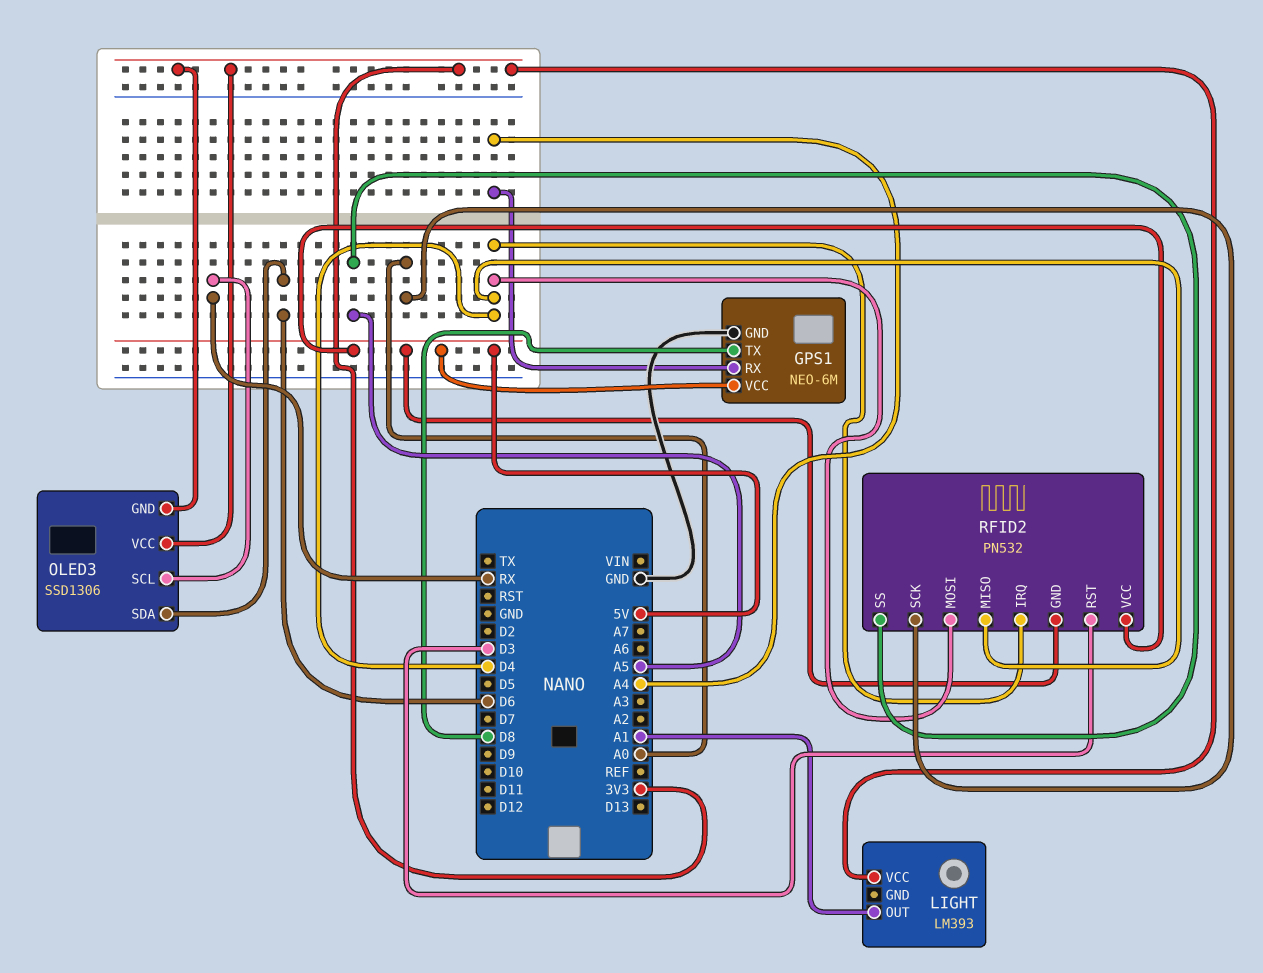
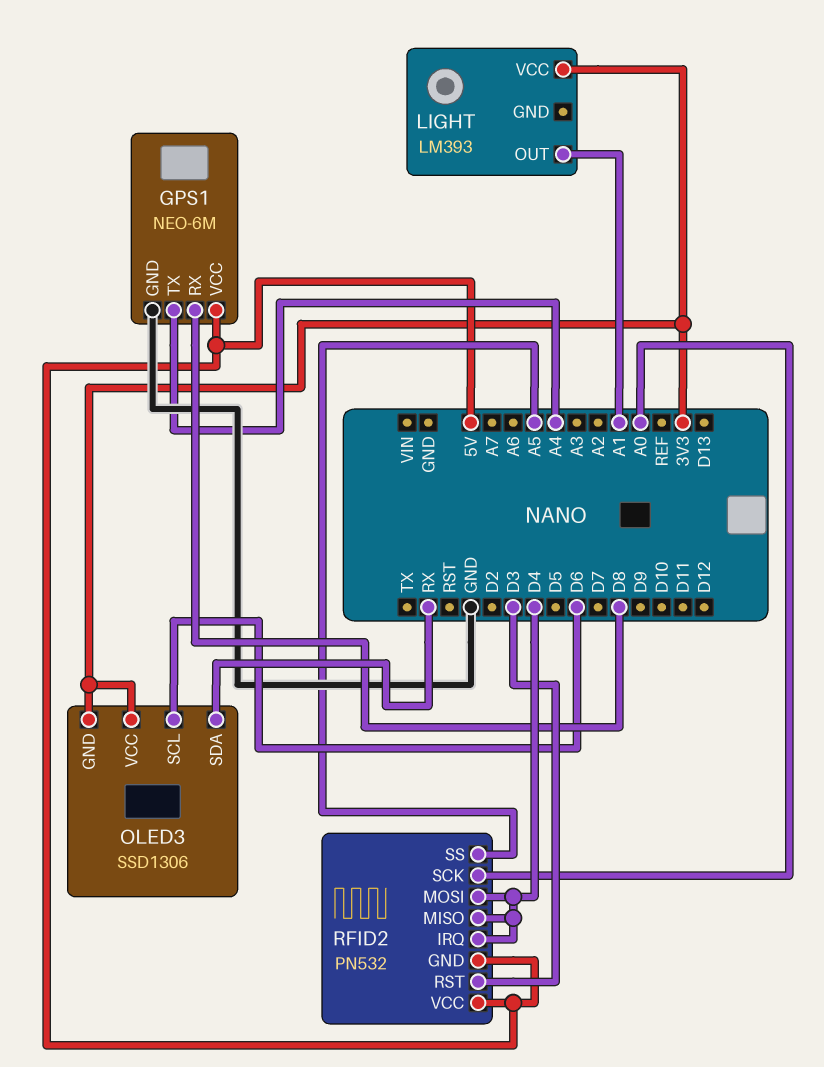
GPS1 pin RX: A4 -> D8
GPS1 pin TX: D8 -> A4
OLED3 pin SCL: RX -> D6
OLED3 pin SDA: D6 -> RX

